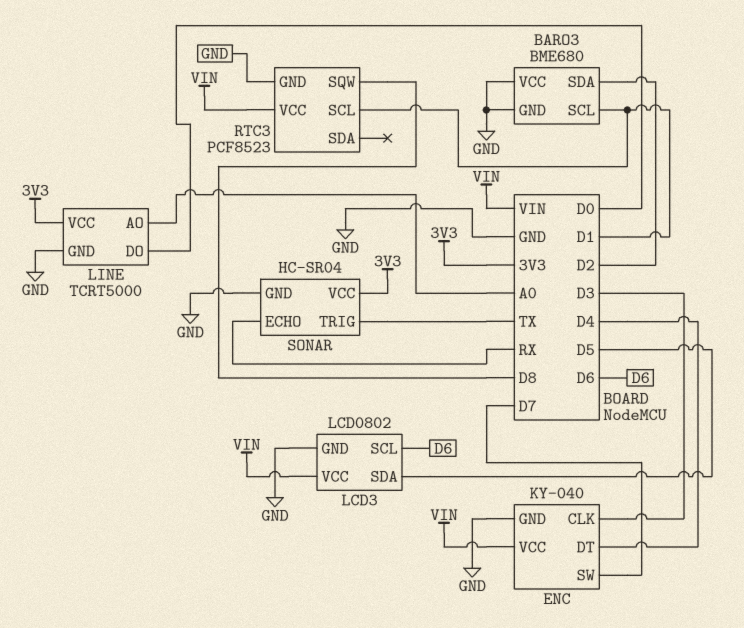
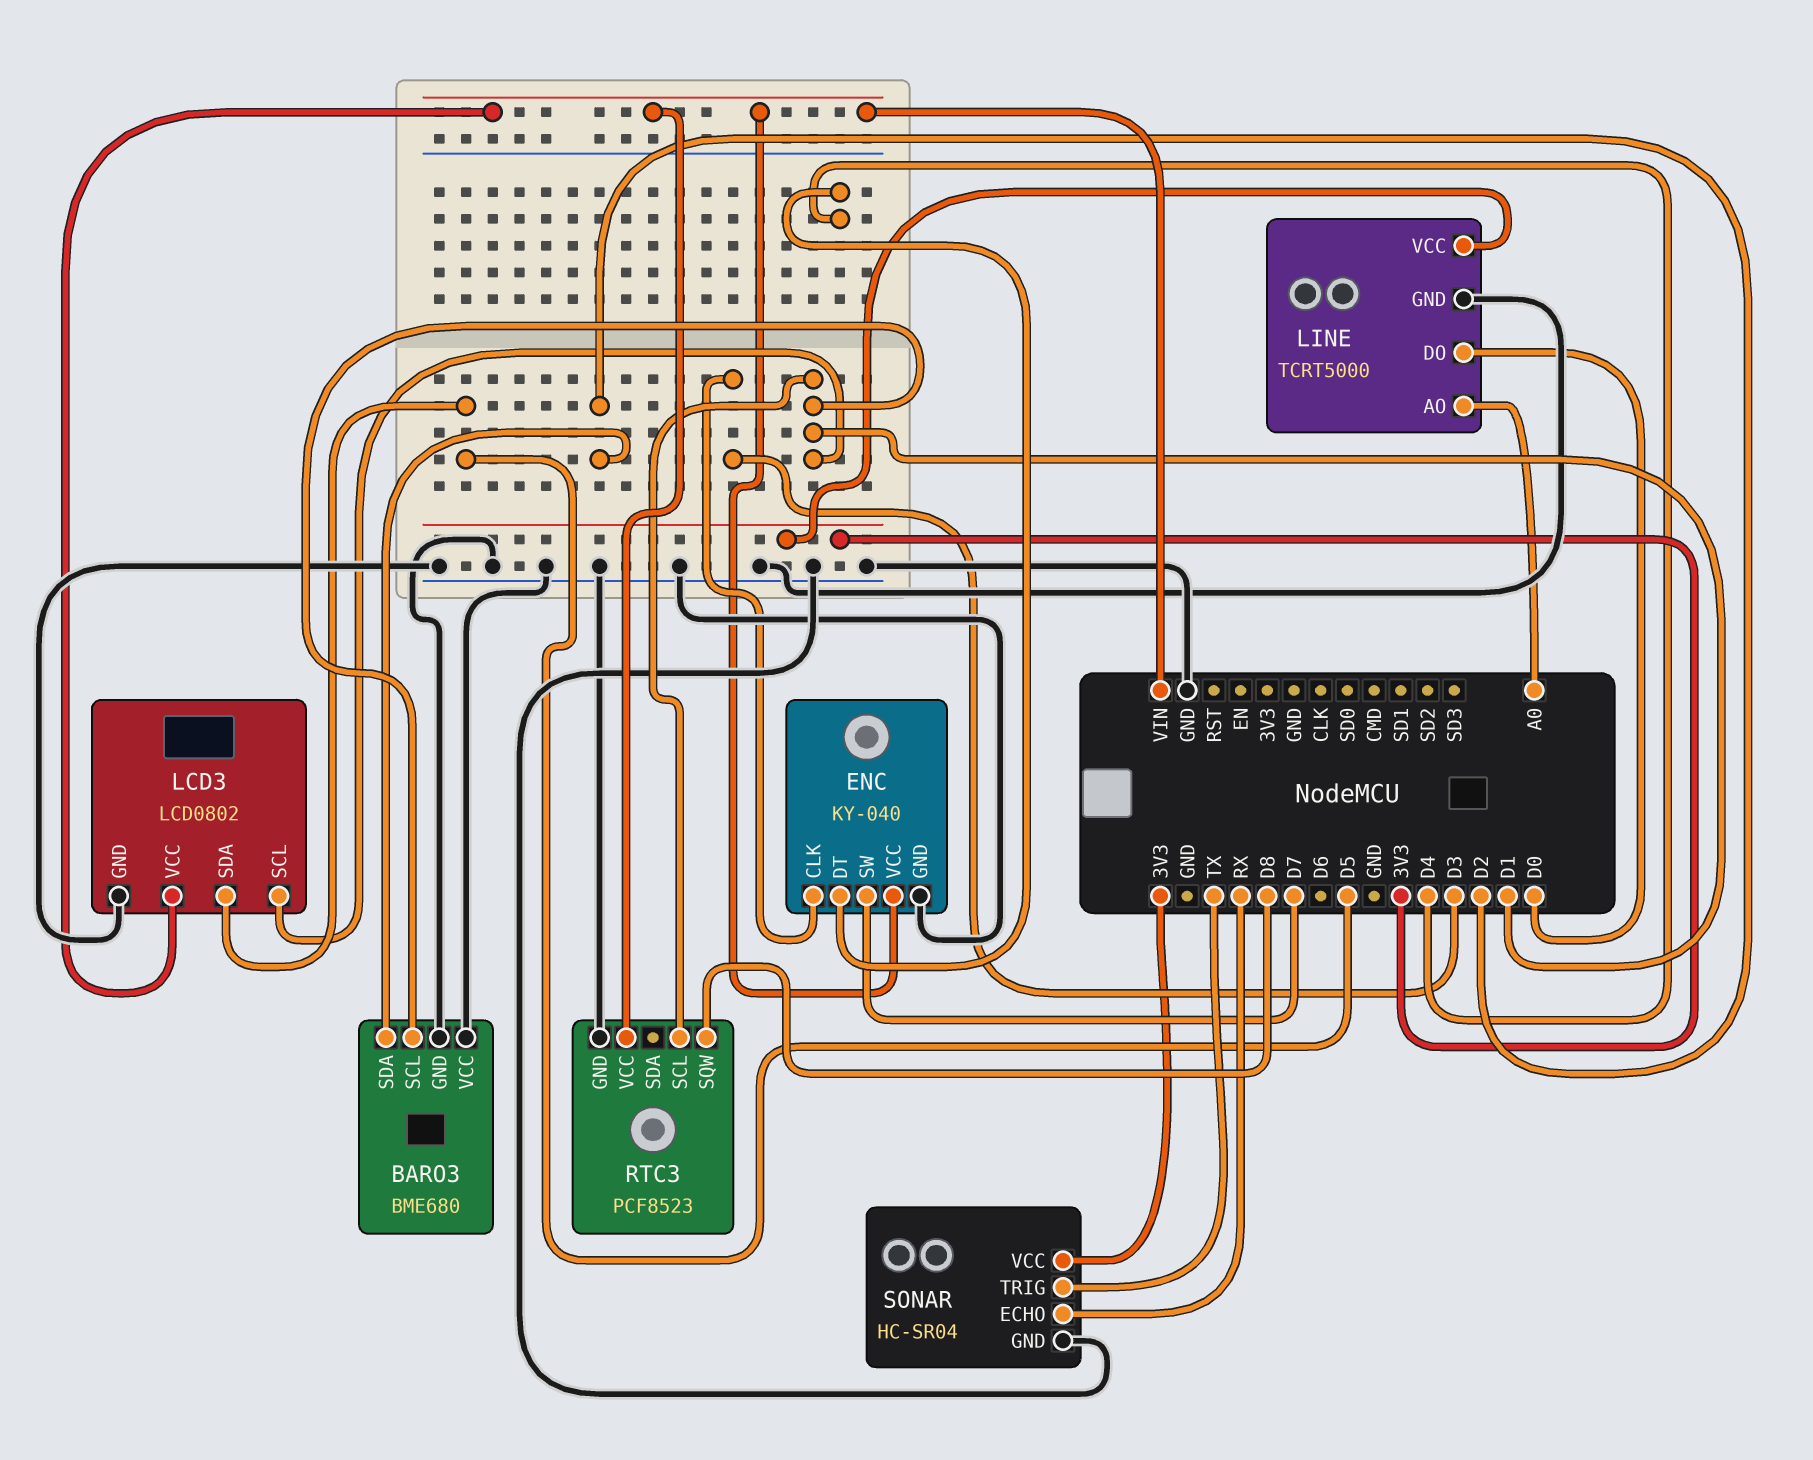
LCD3 pin SCL: D6 -> D1

